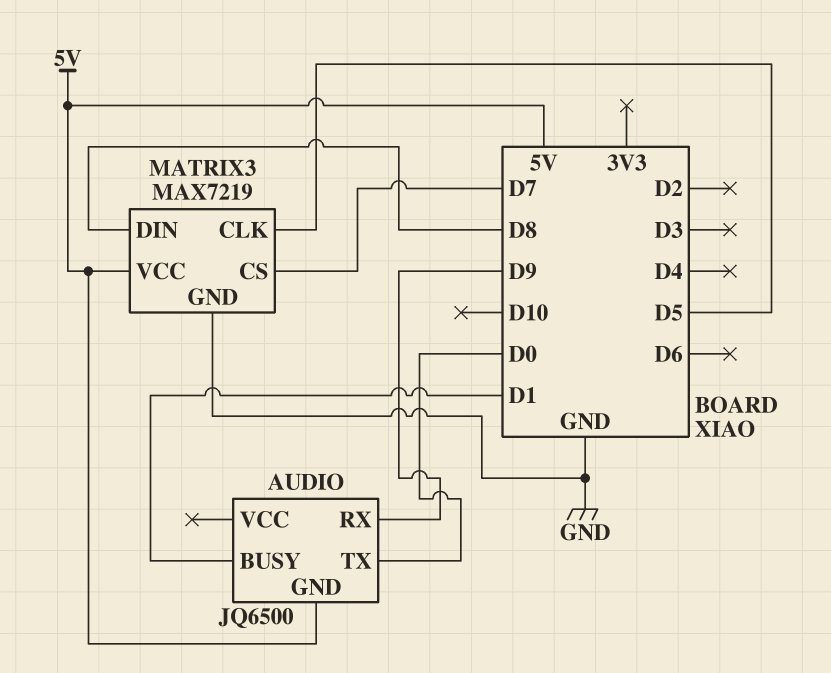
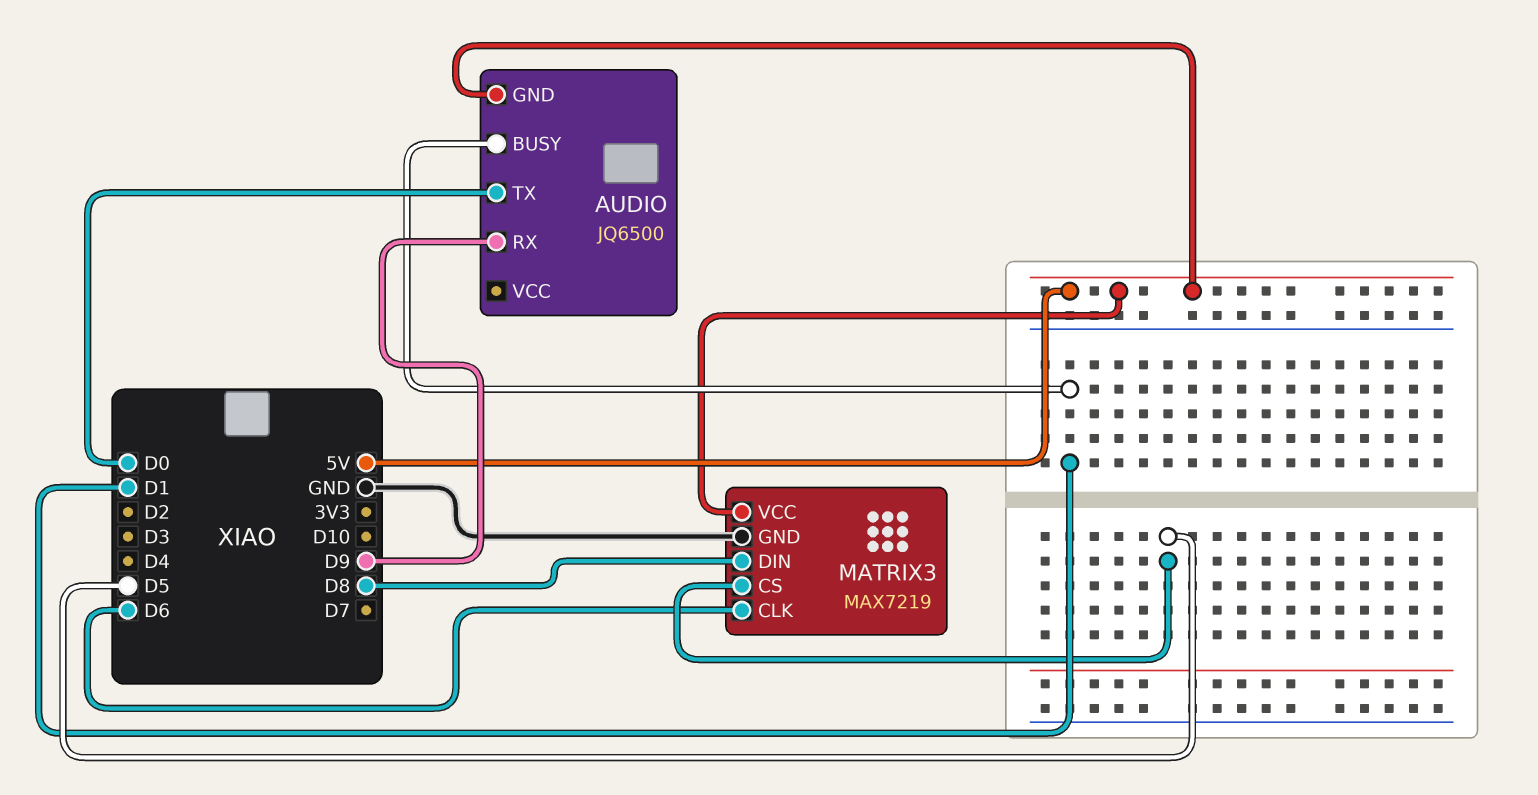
MATRIX3 pin CLK: D5 -> D6
MATRIX3 pin CS: D7 -> D5

